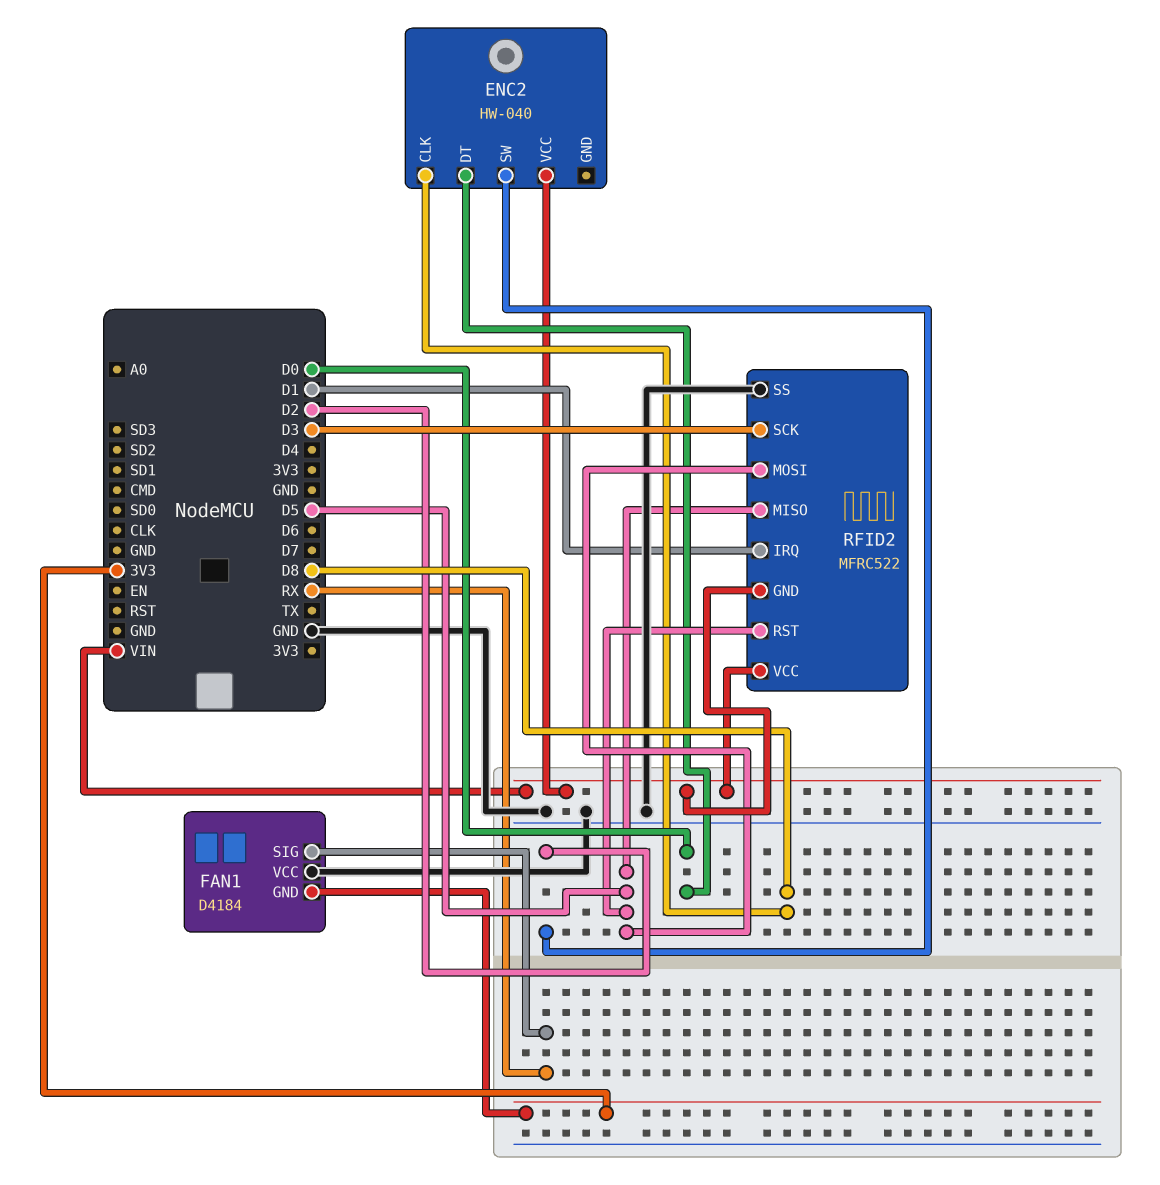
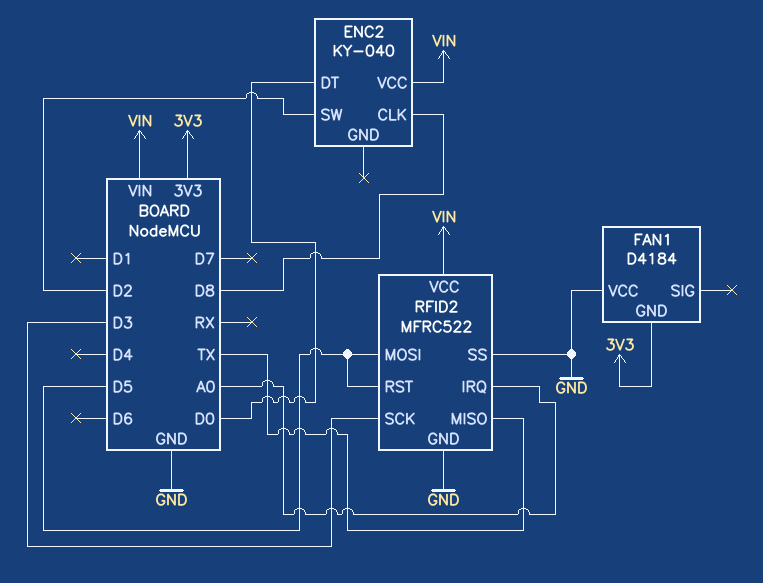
ENC2: HW-040 -> KY-040
FAN1 pin SIG: RX -> none
RFID2 pin GND: VIN -> GND
RFID2 pin IRQ: D1 -> A0
RFID2 pin MISO: D5 -> TX

